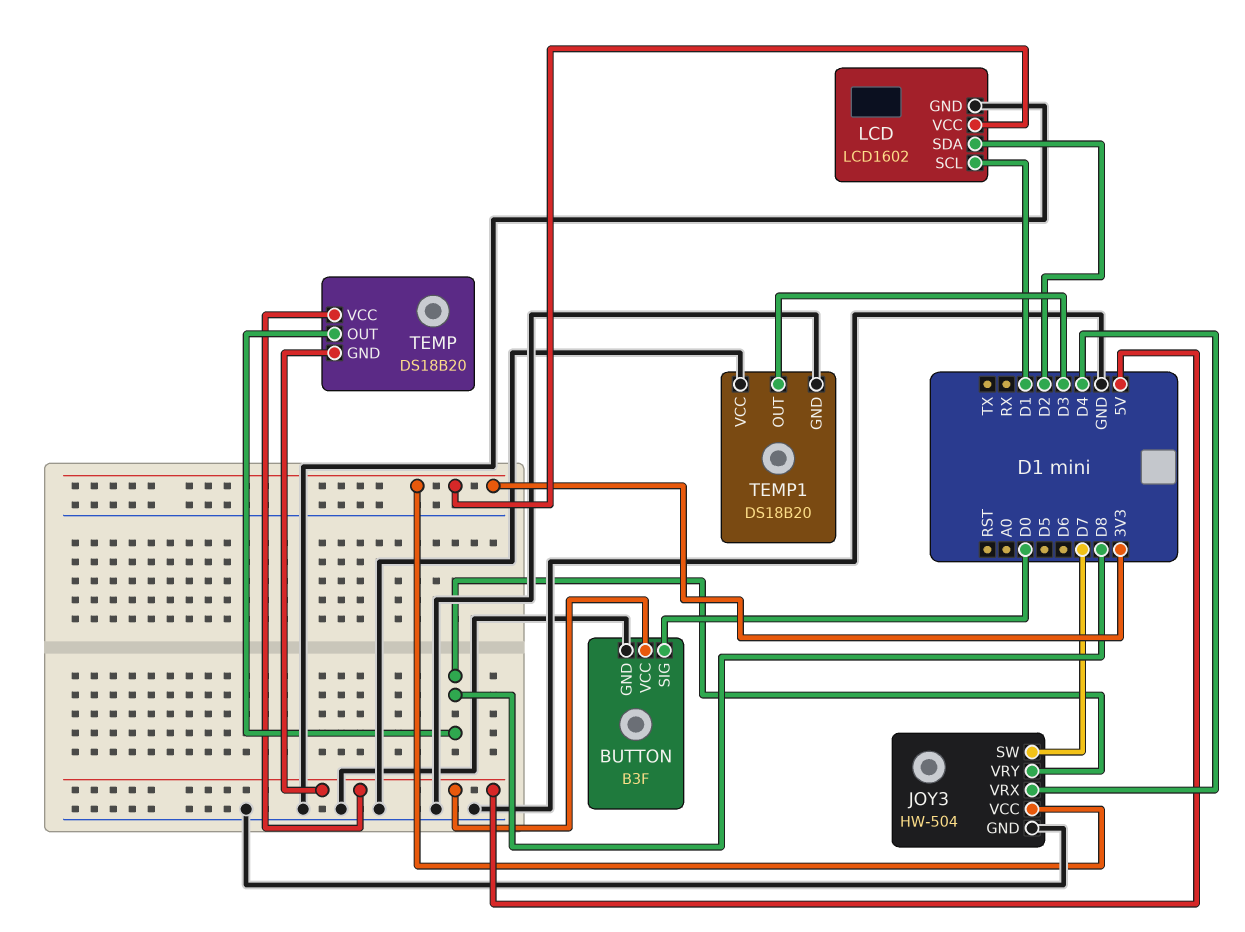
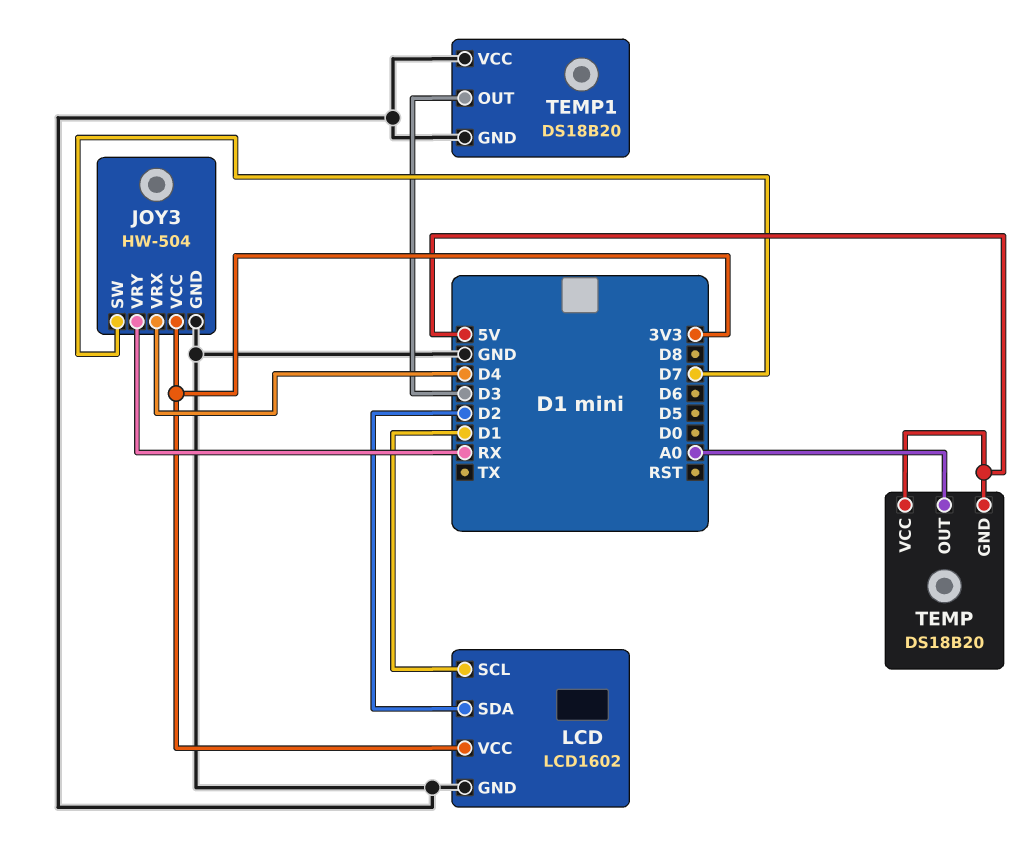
BUTTON: B3F -> none
BUTTON pin GND: GND -> none
BUTTON pin SIG: D0 -> none
BUTTON pin VCC: 5V -> none
JOY3 pin VRY: D8 -> RX
TEMP pin OUT: D8 -> A0

